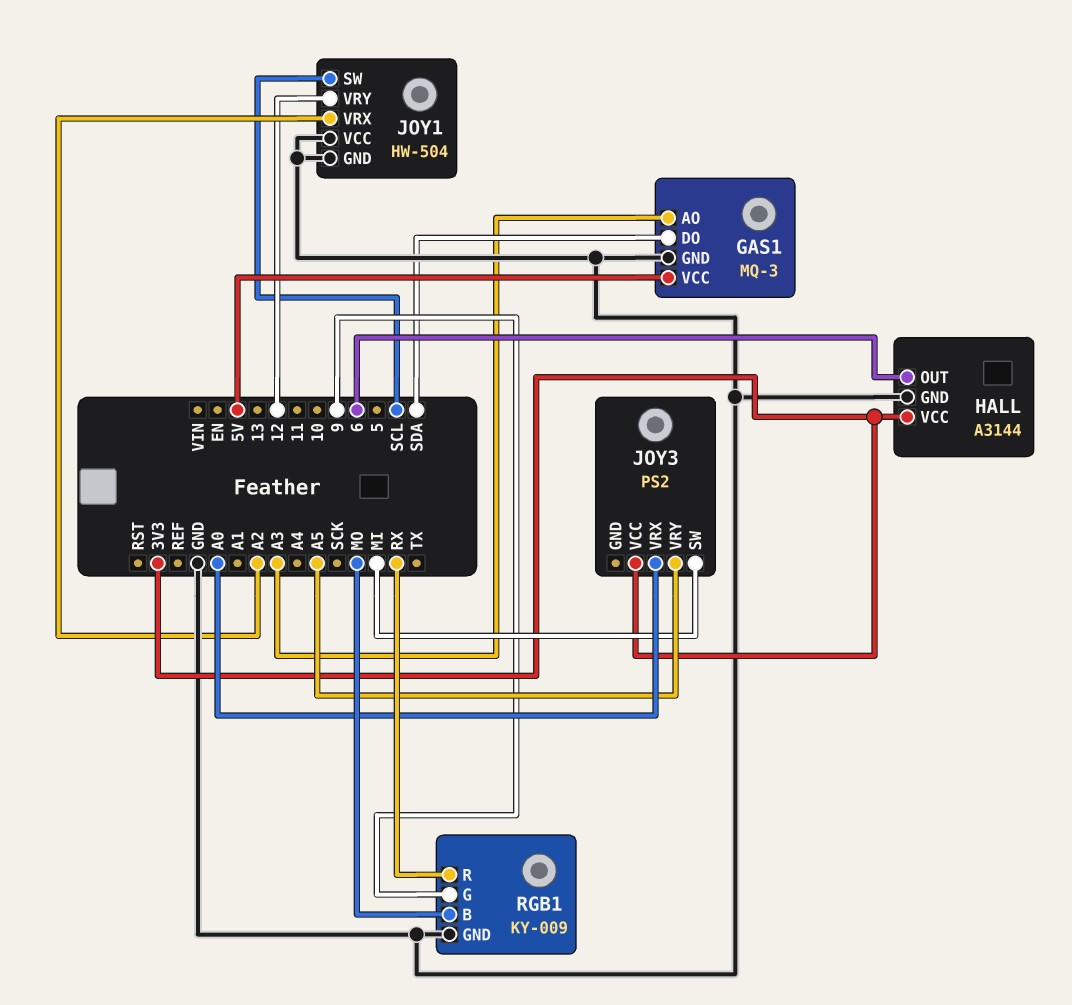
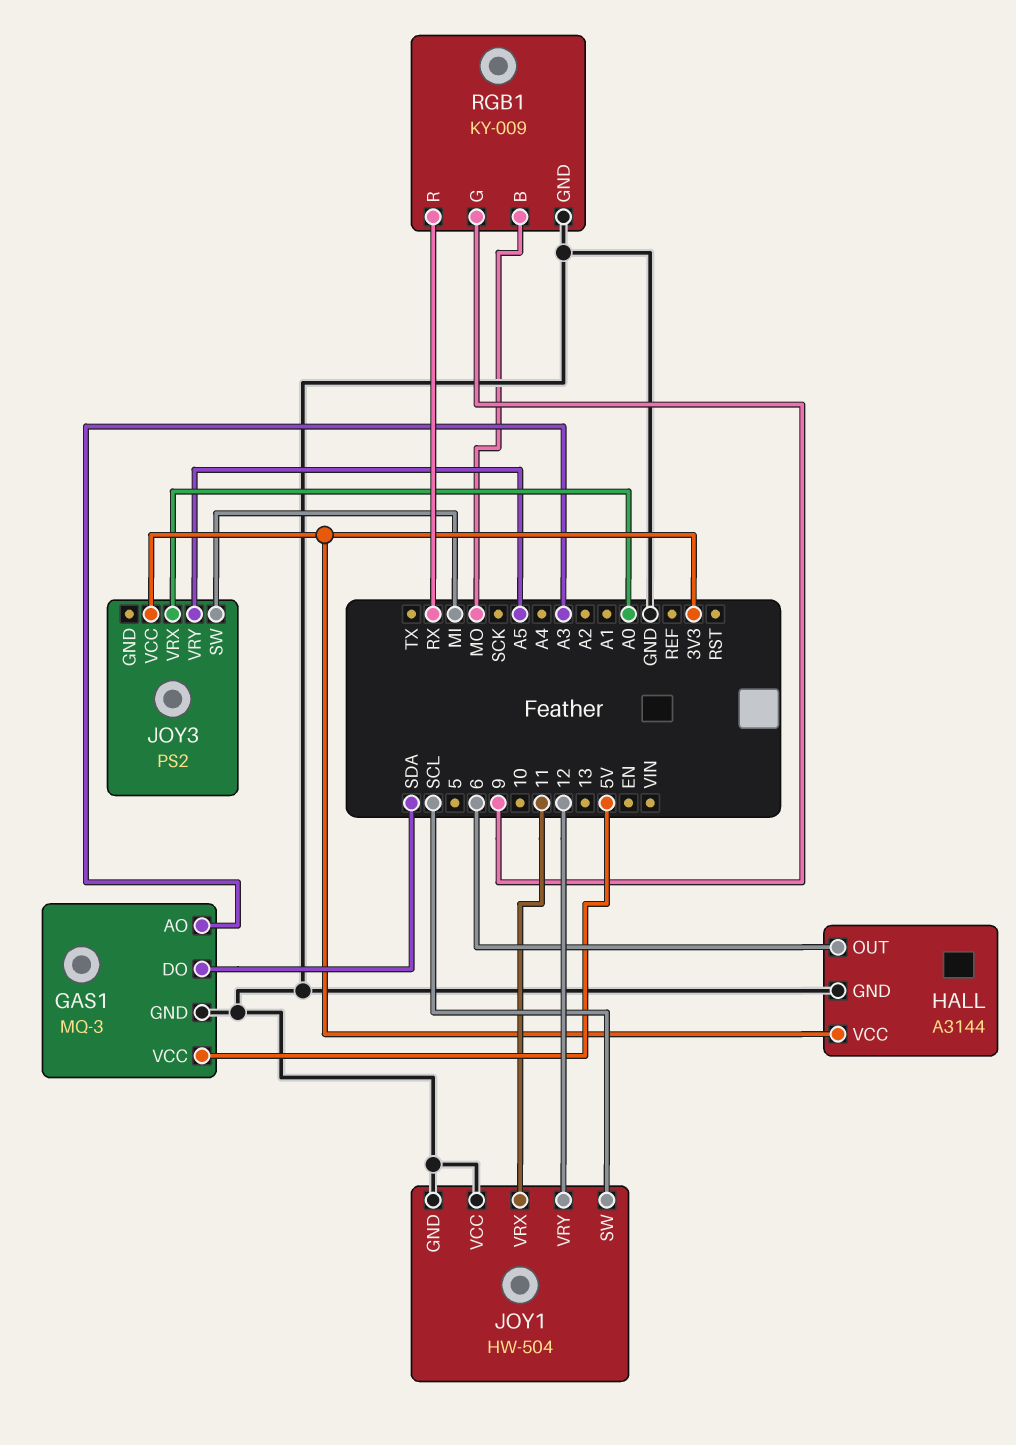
JOY1 pin VRX: A2 -> 11

